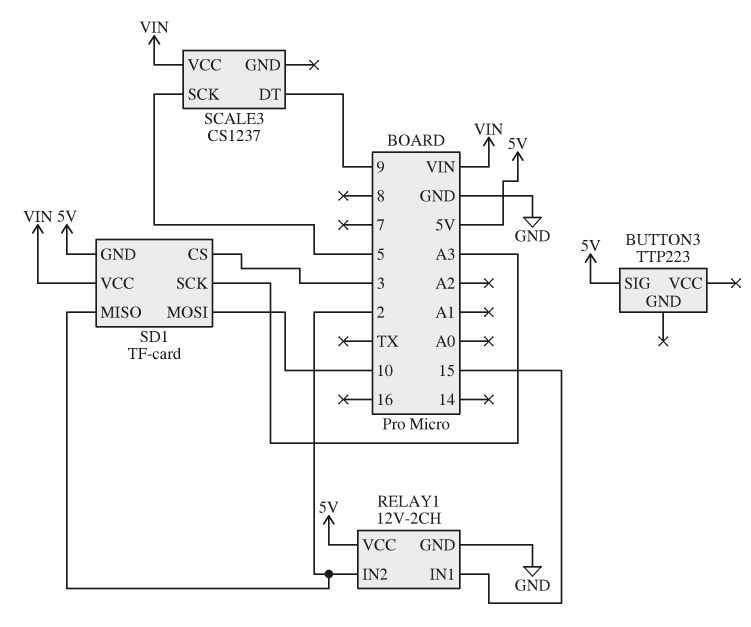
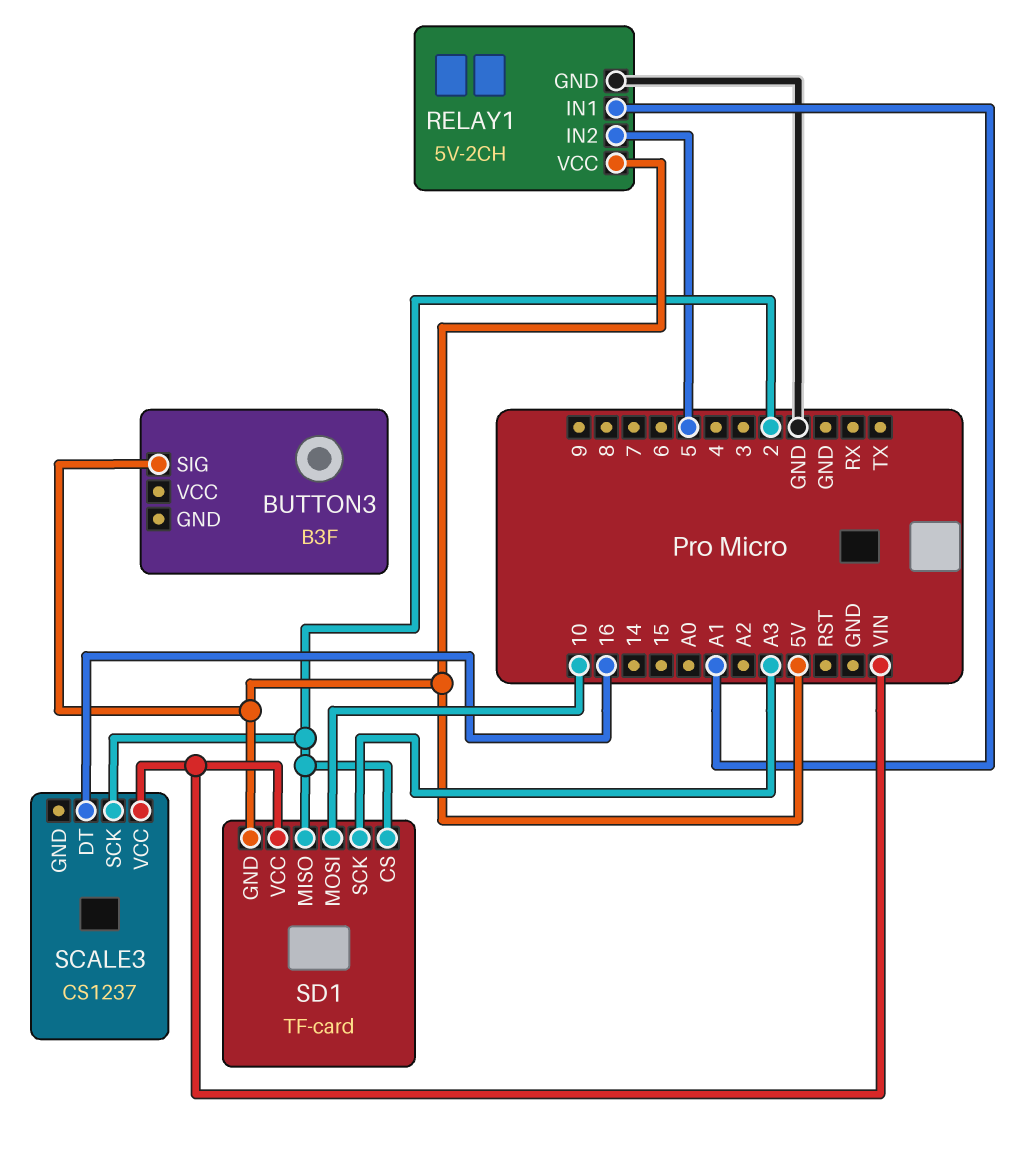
BUTTON3: TTP223 -> B3F
RELAY1: 12V-2CH -> 5V-2CH
RELAY1 pin IN1: 15 -> A1
RELAY1 pin IN2: 2 -> 5
SCALE3 pin DT: 9 -> 16
SCALE3 pin SCK: 5 -> 2
SD1 pin CS: 3 -> 2

